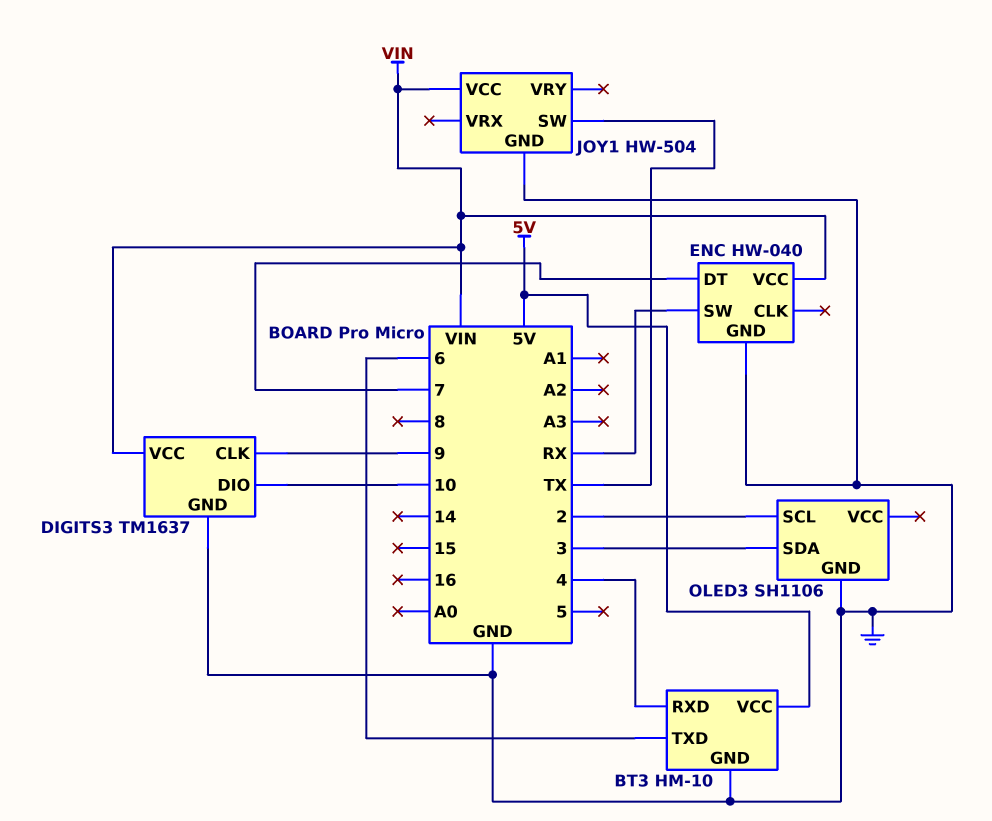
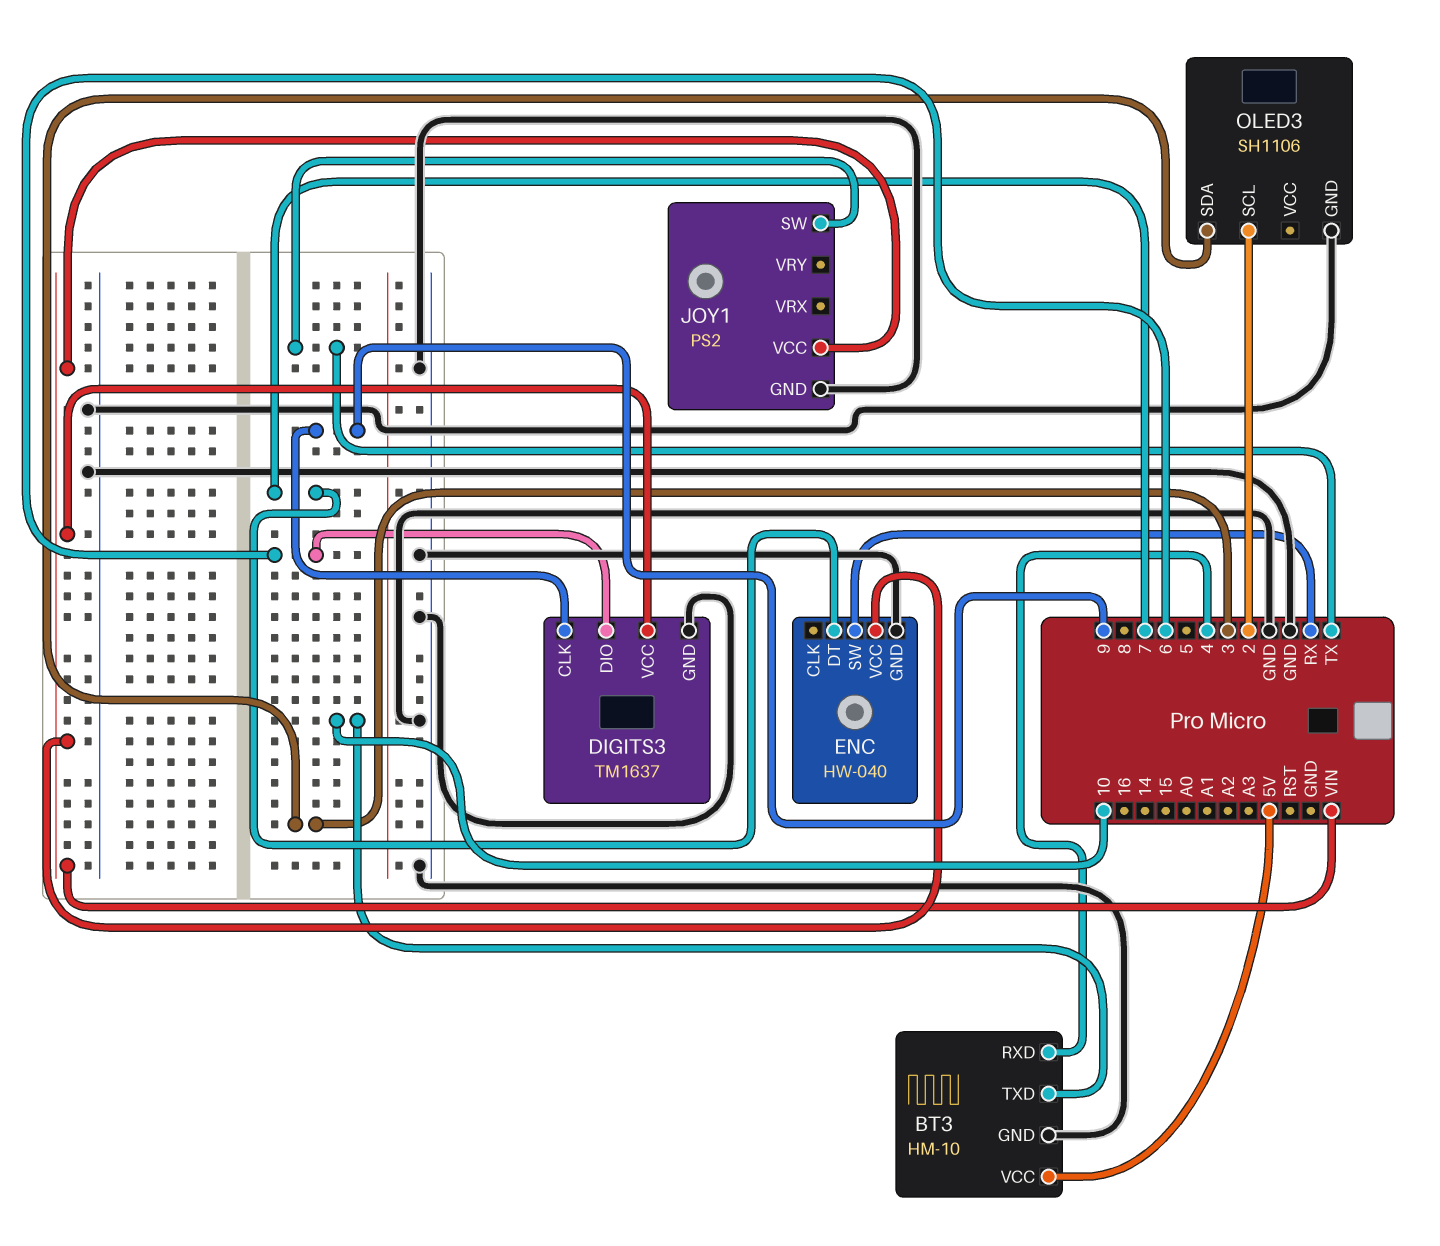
BT3 pin TXD: 6 -> 10
DIGITS3 pin DIO: 10 -> 6
JOY1: HW-504 -> PS2

